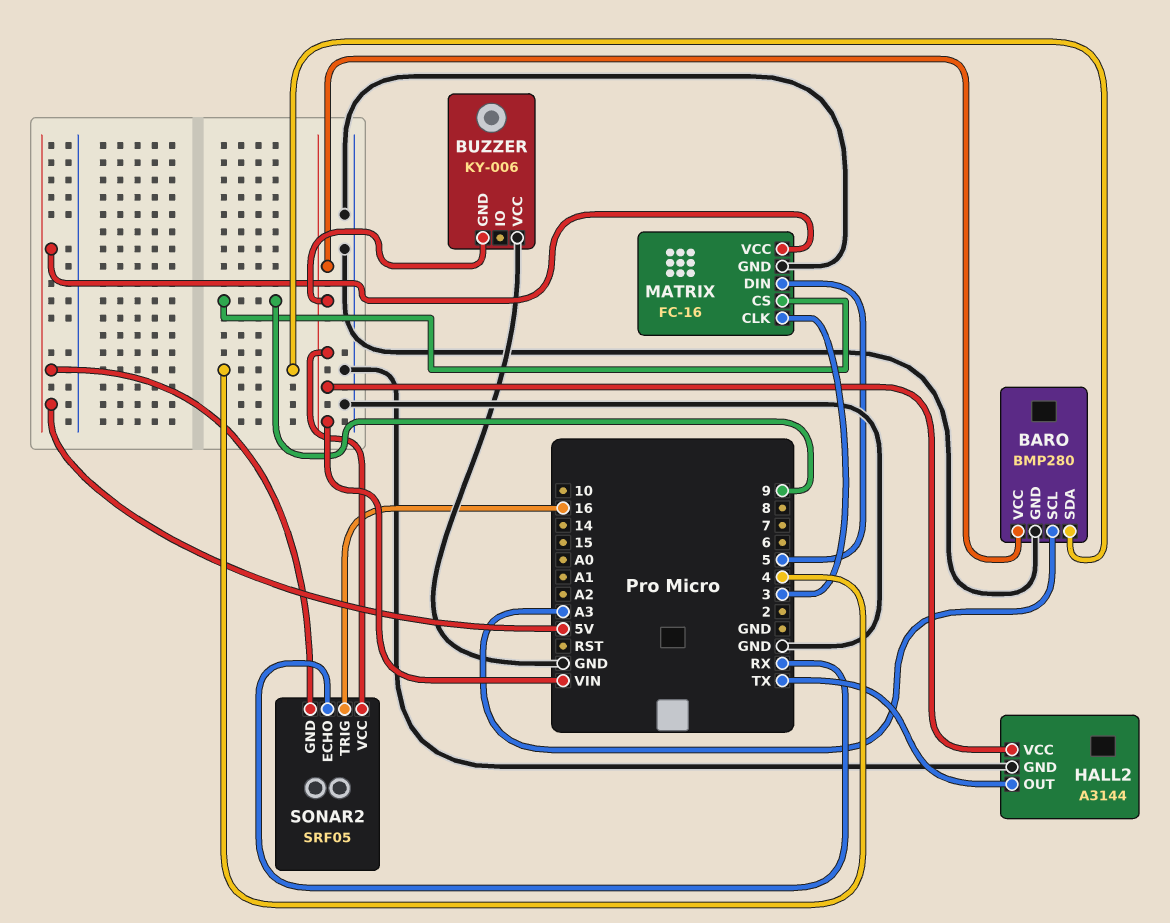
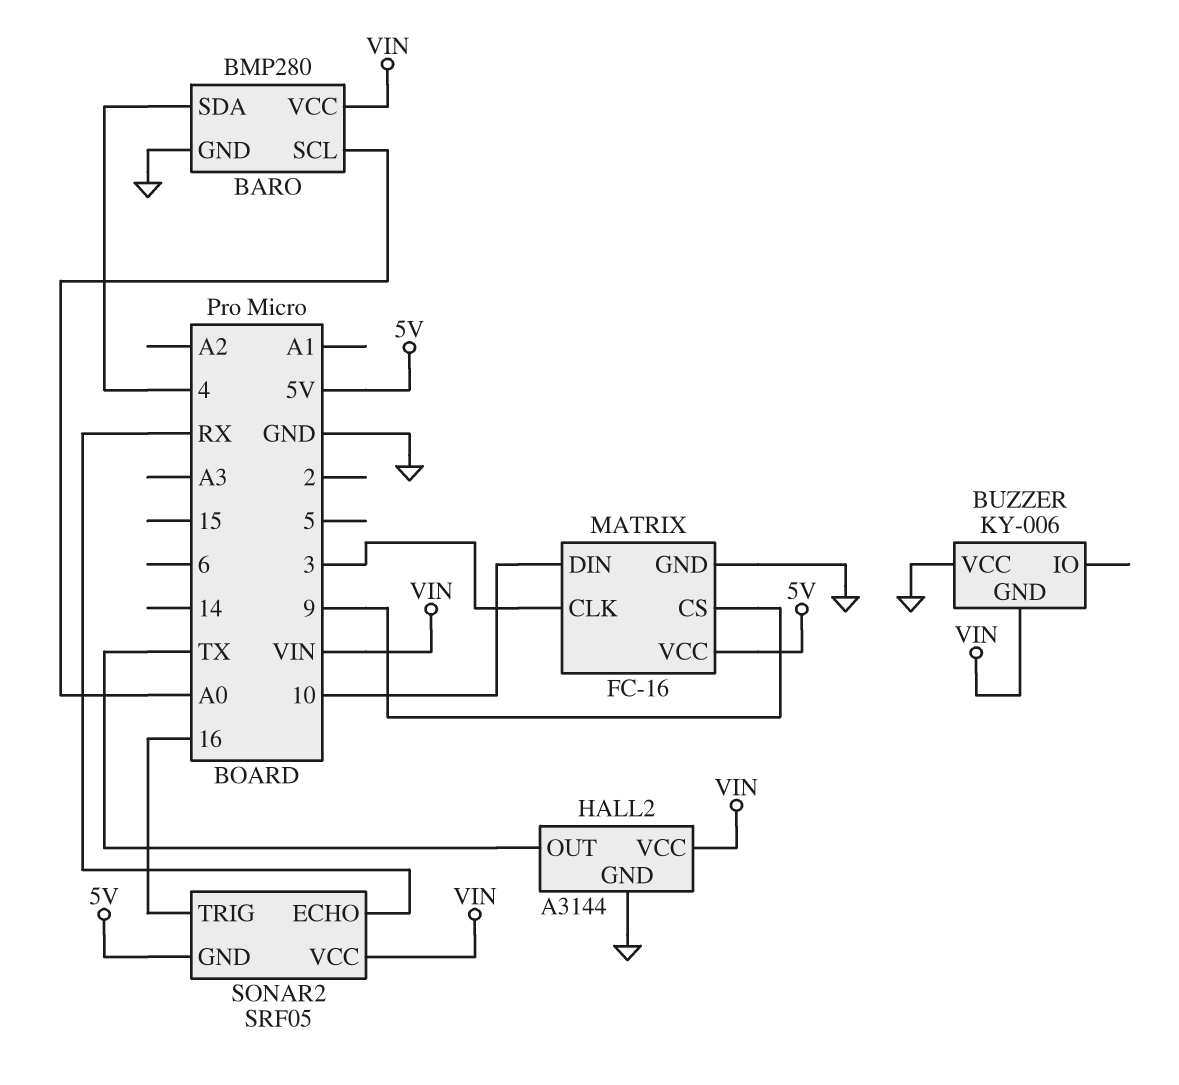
BARO pin SCL: A3 -> A0
MATRIX pin DIN: 5 -> 10

